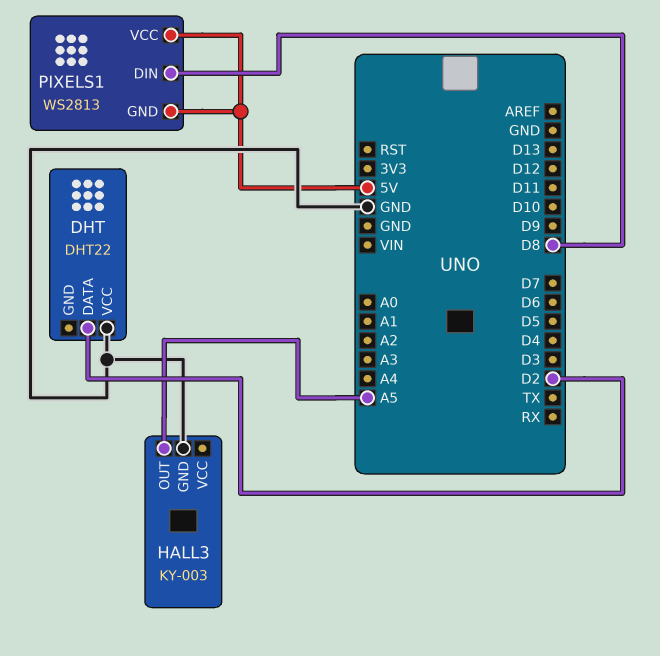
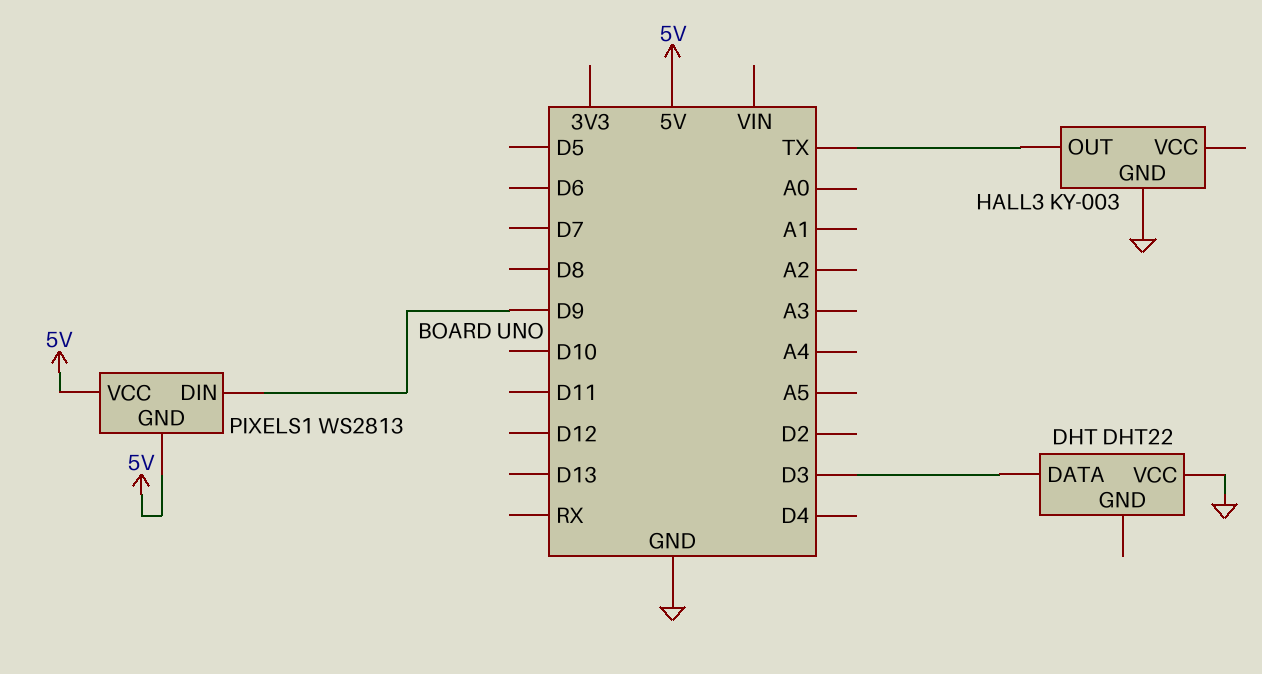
DHT pin DATA: D2 -> D3
HALL3 pin OUT: A5 -> TX
PIXELS1 pin DIN: D8 -> D9

